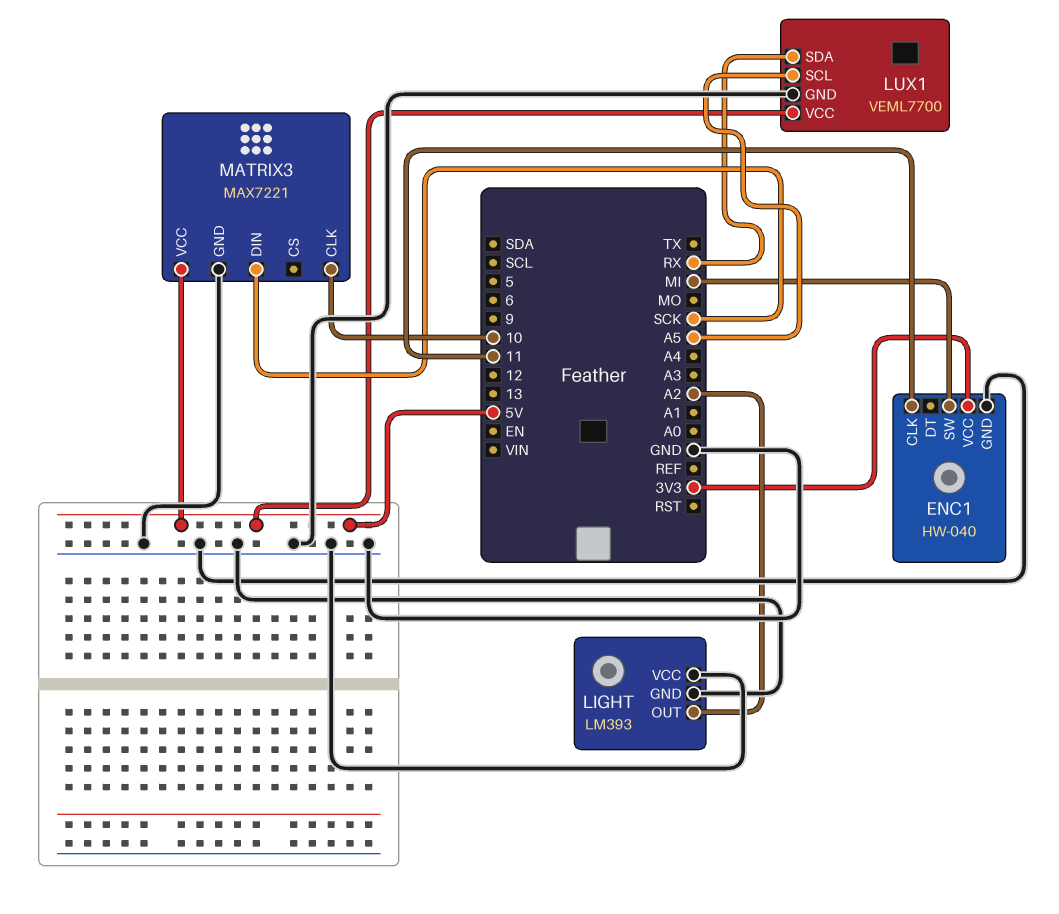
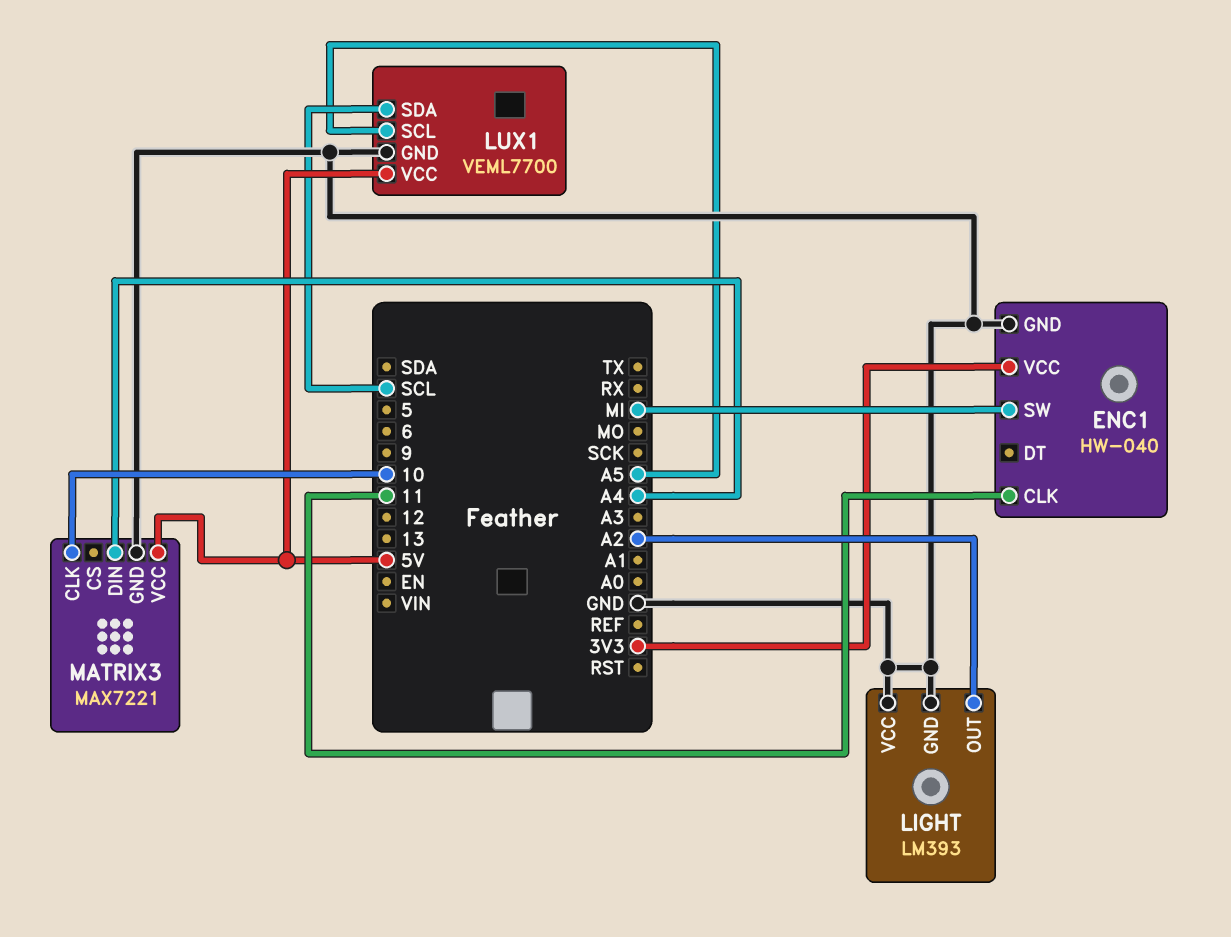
LUX1 pin SDA: RX -> SCL
MATRIX3 pin DIN: SCK -> A4

